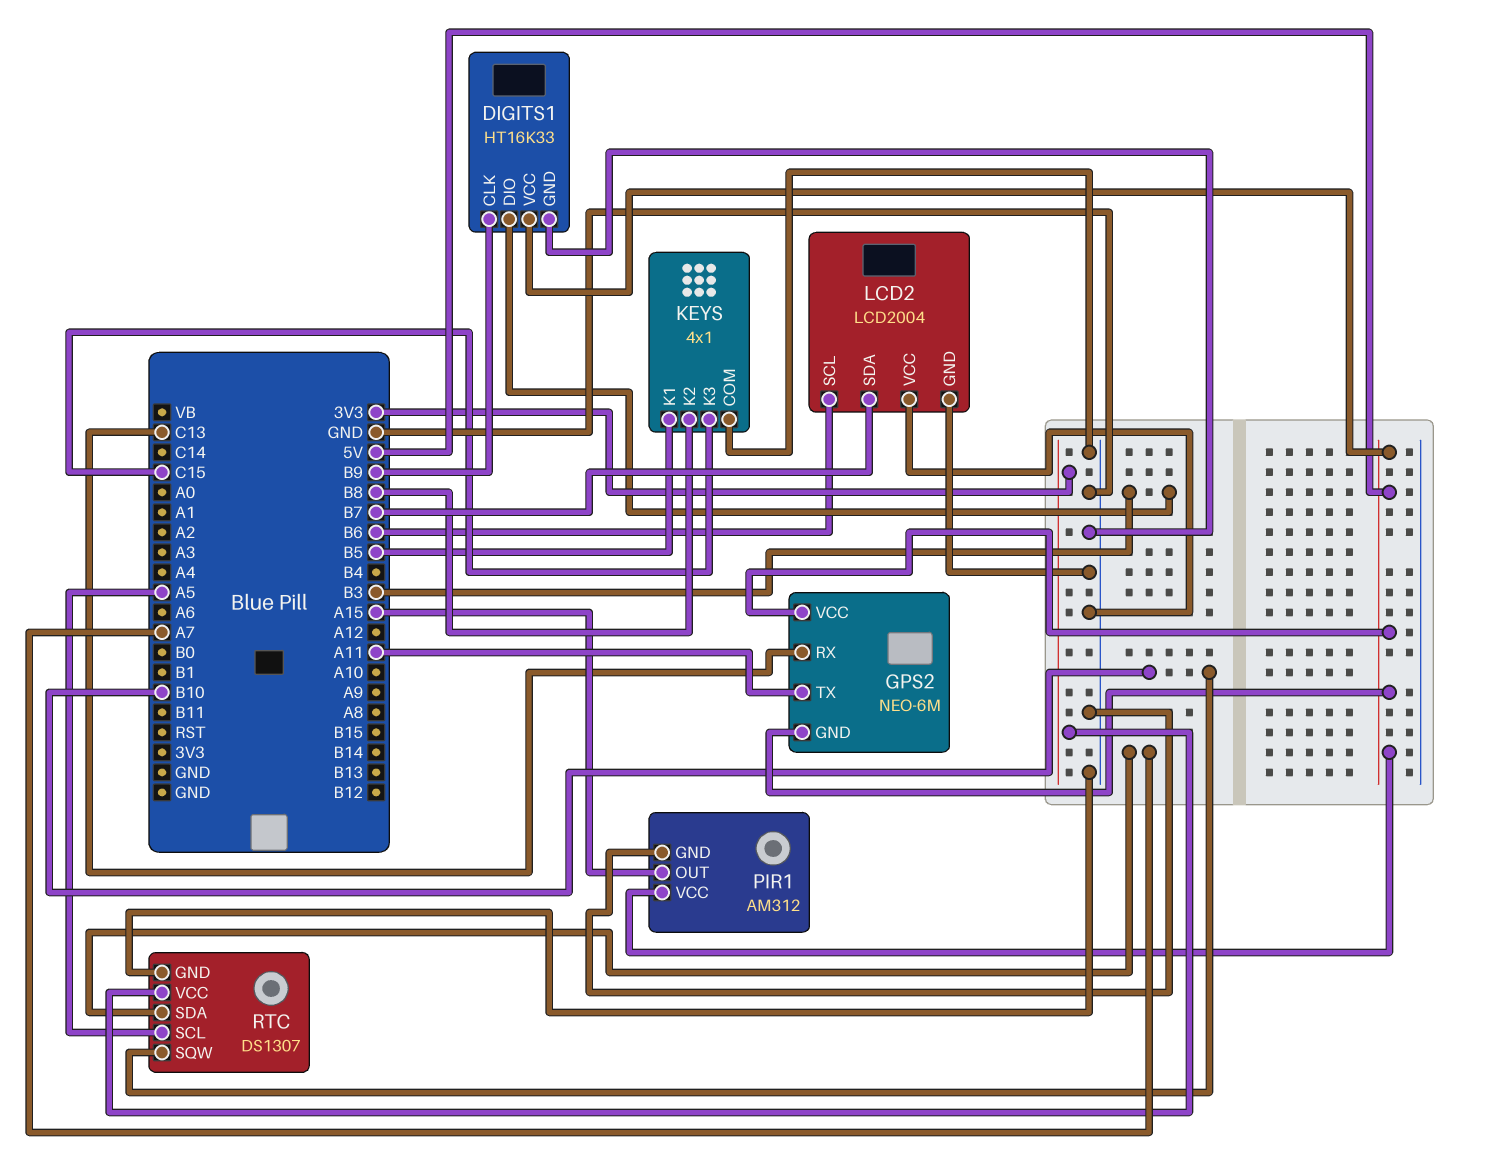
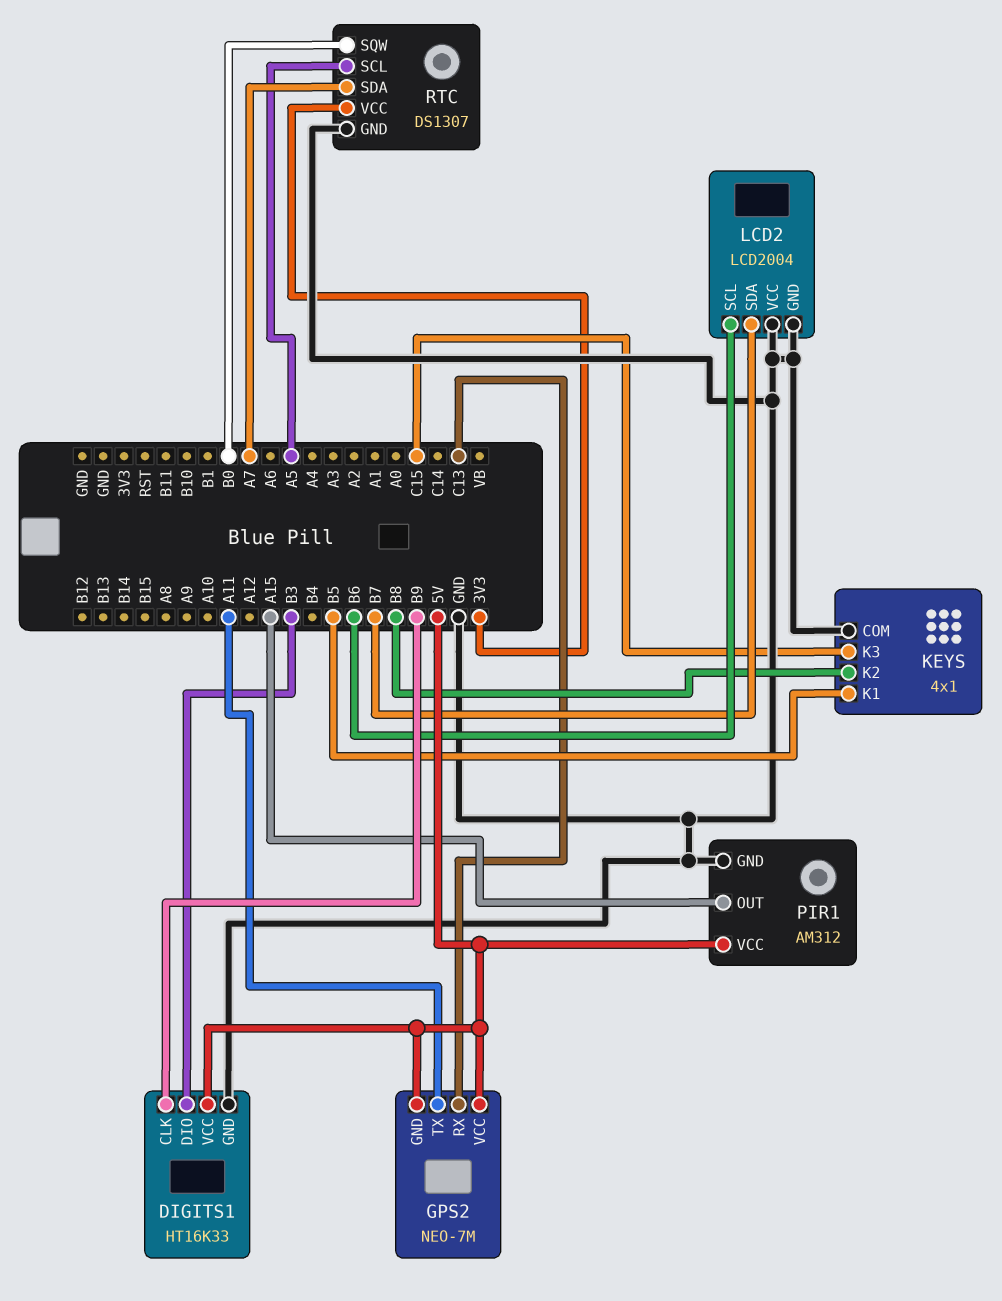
GPS2: NEO-6M -> NEO-7M
RTC pin SQW: B10 -> B0

